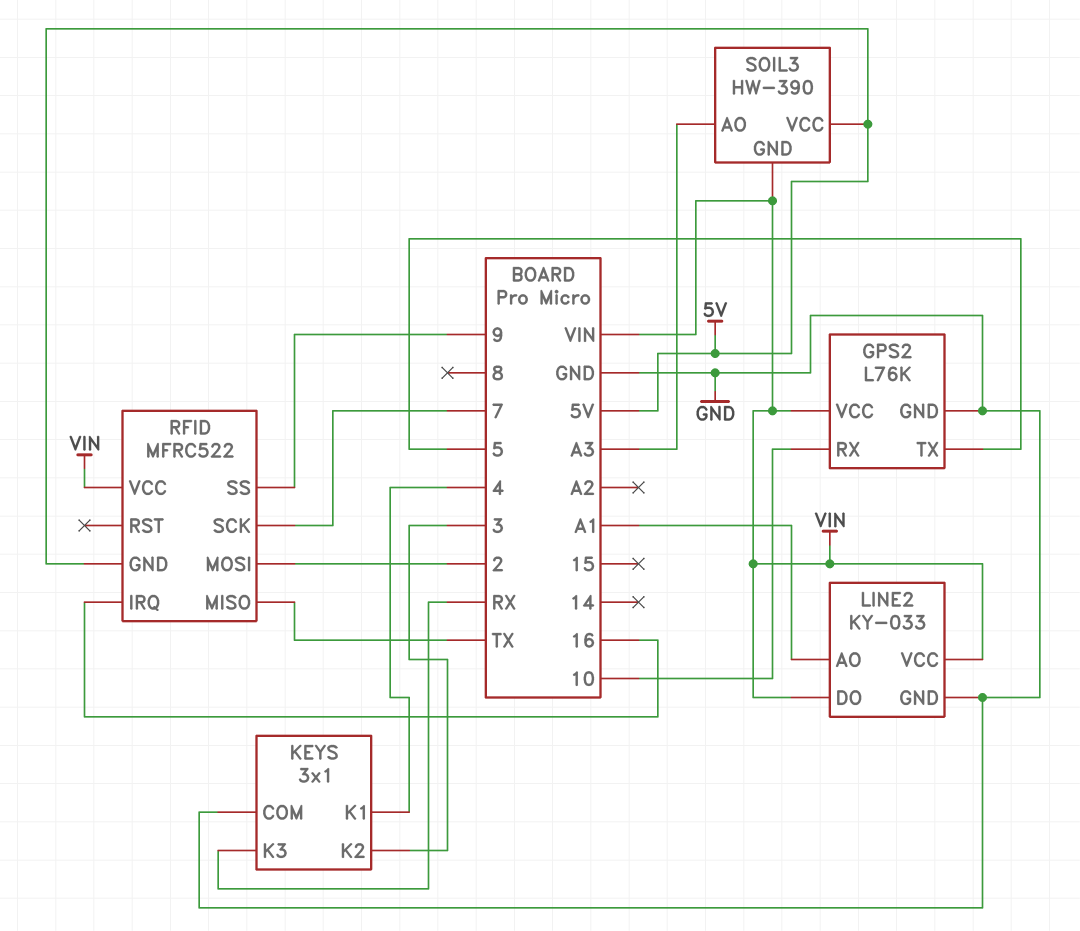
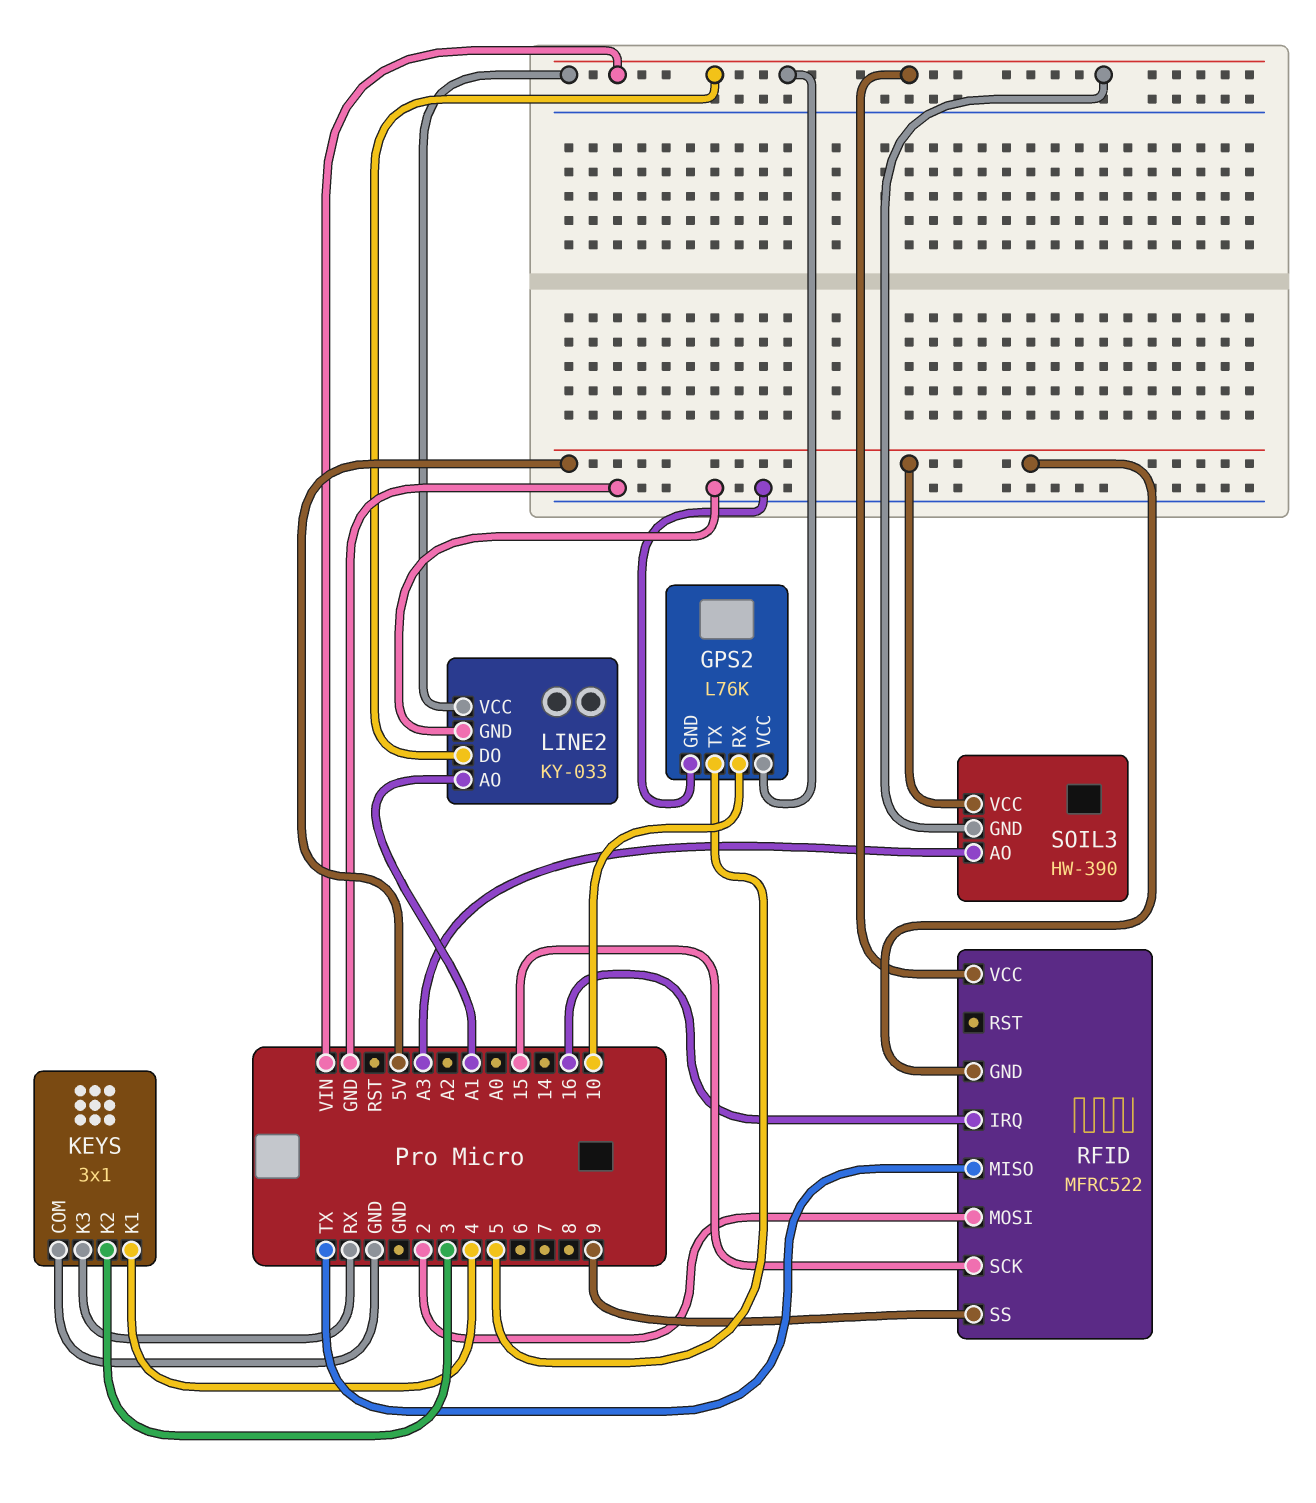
RFID pin SCK: 7 -> 15

